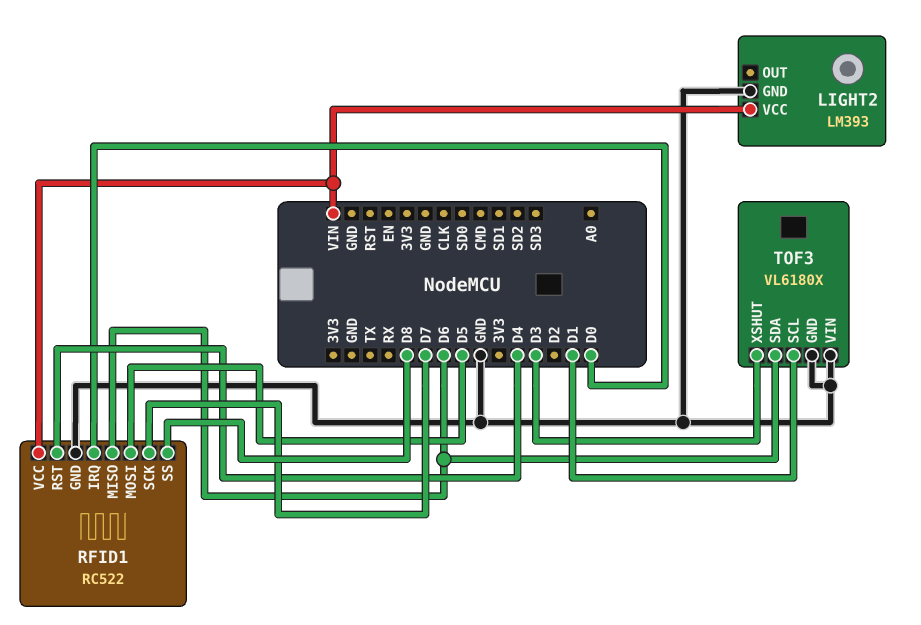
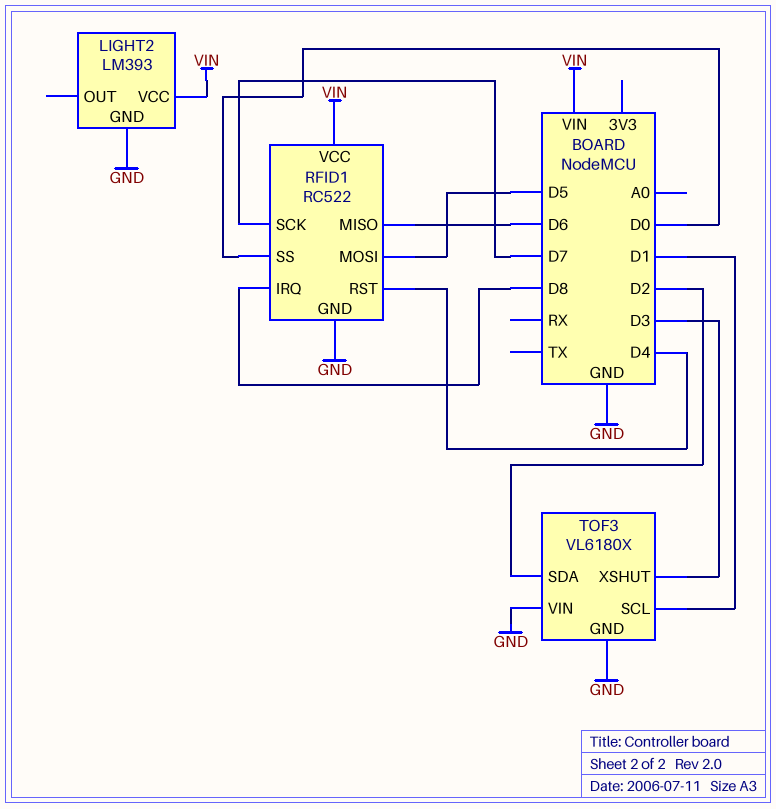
RFID1 pin IRQ: D0 -> D8
RFID1 pin SS: D8 -> D0
TOF3 pin SDA: D6 -> D2

